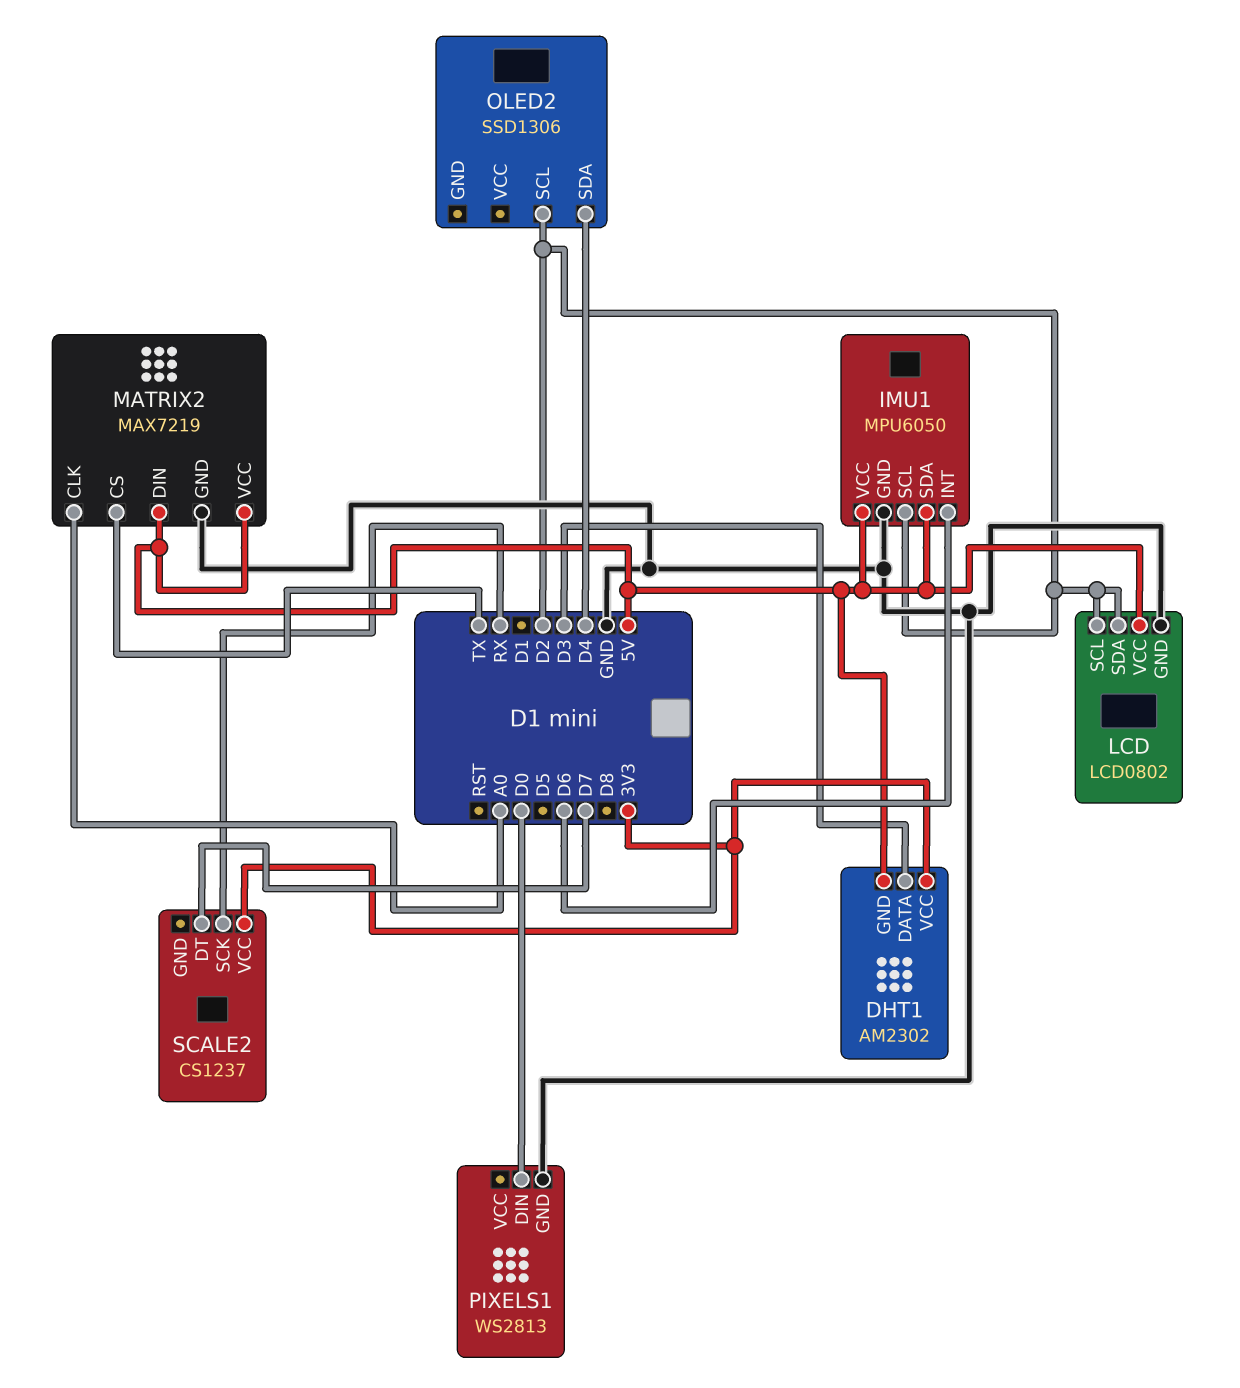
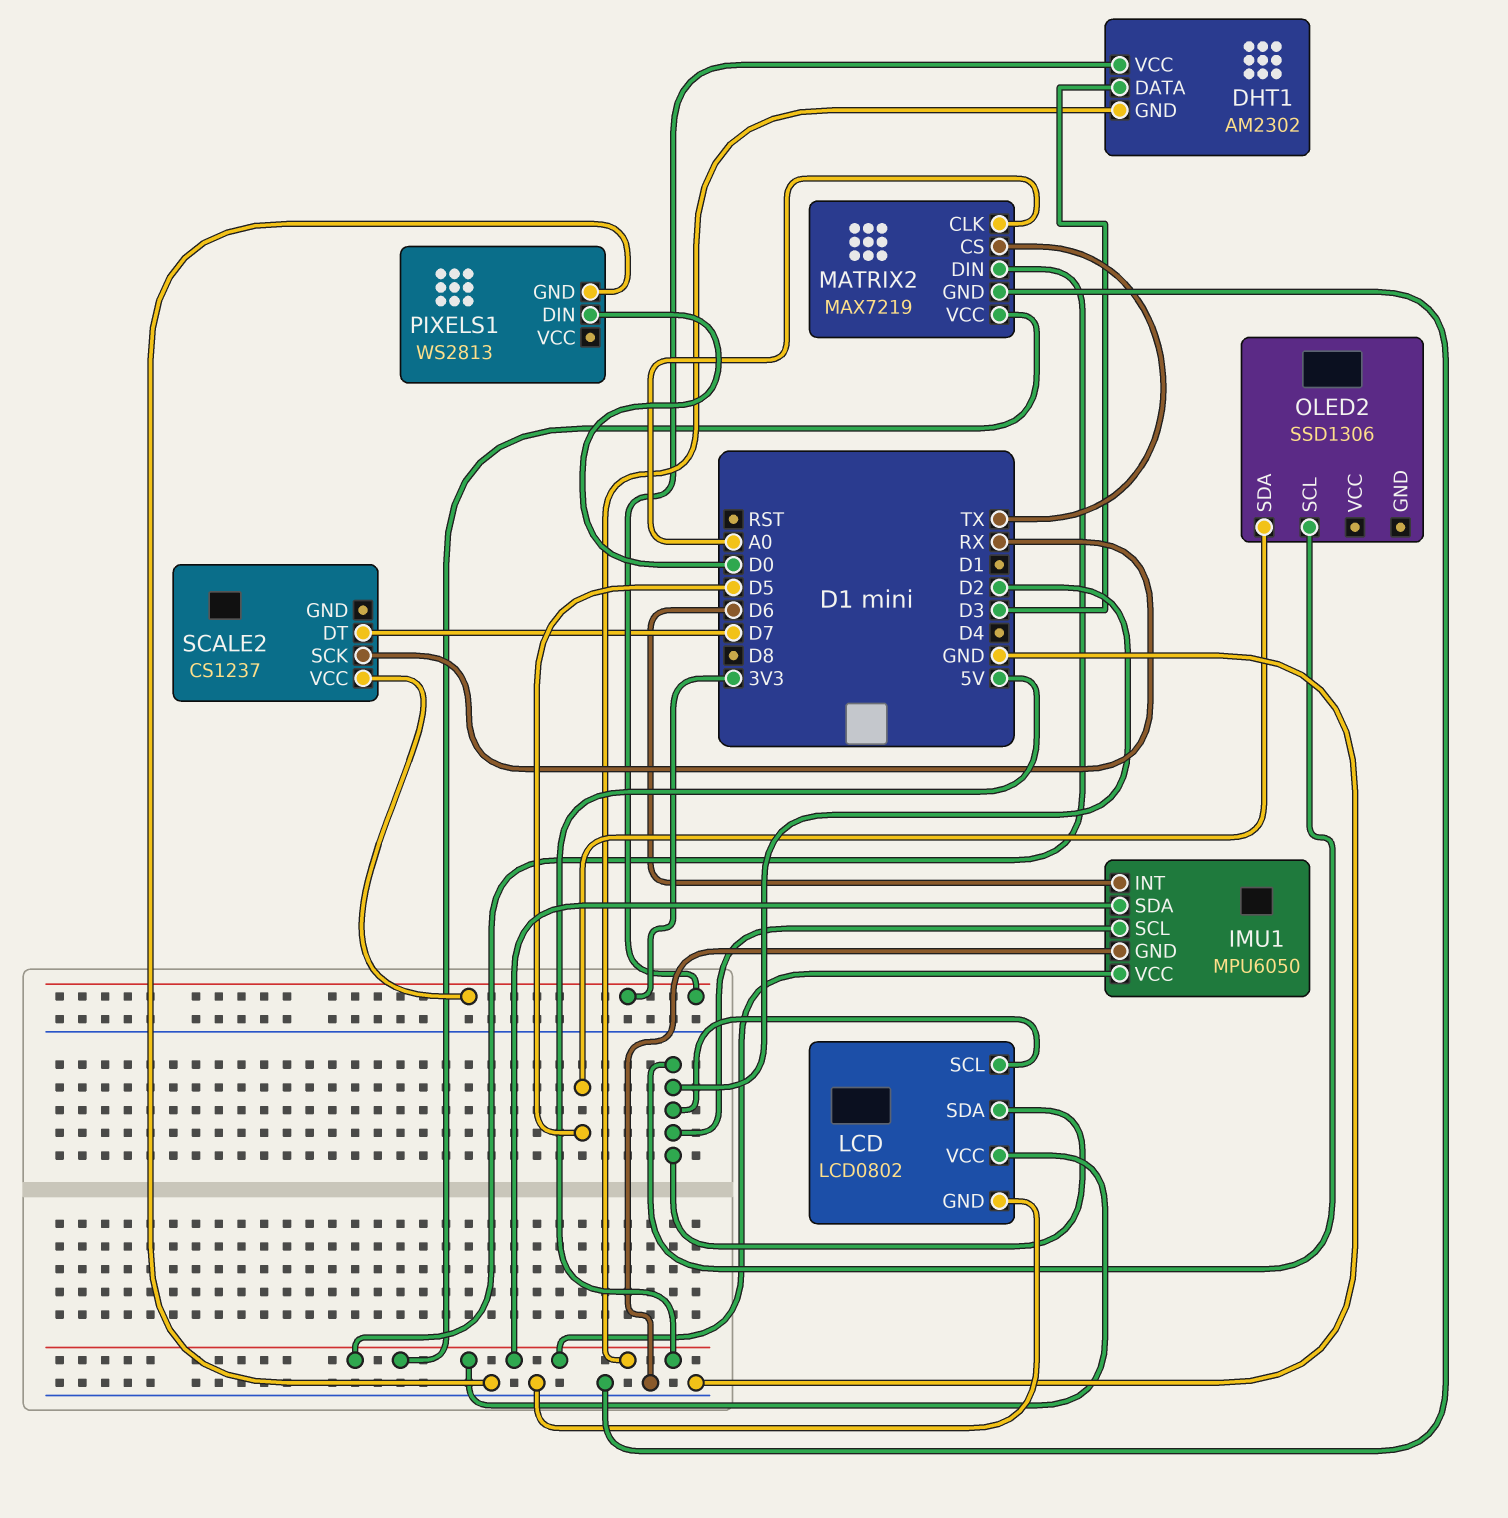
OLED2 pin SDA: D4 -> D5

